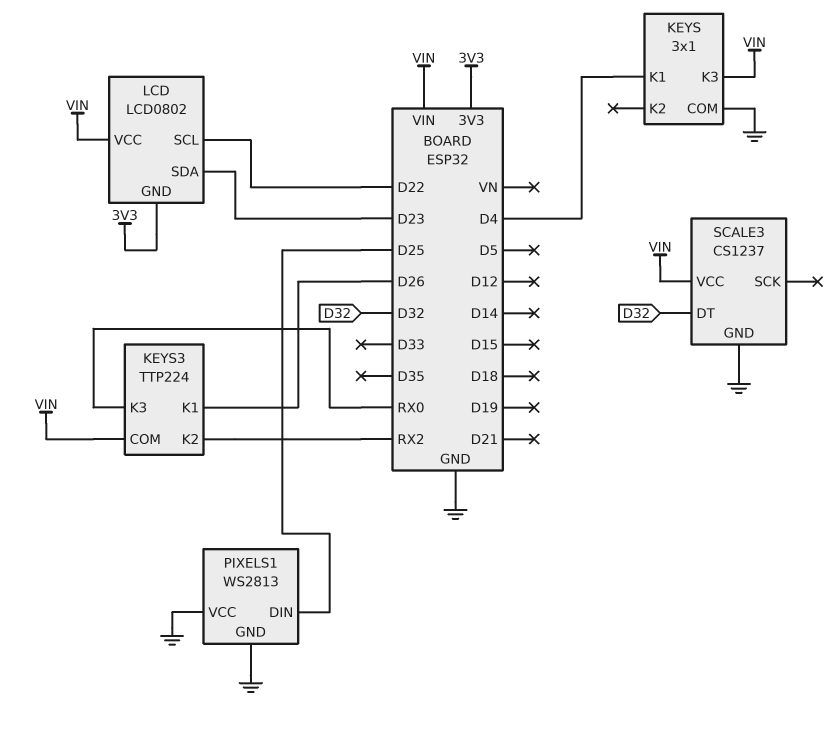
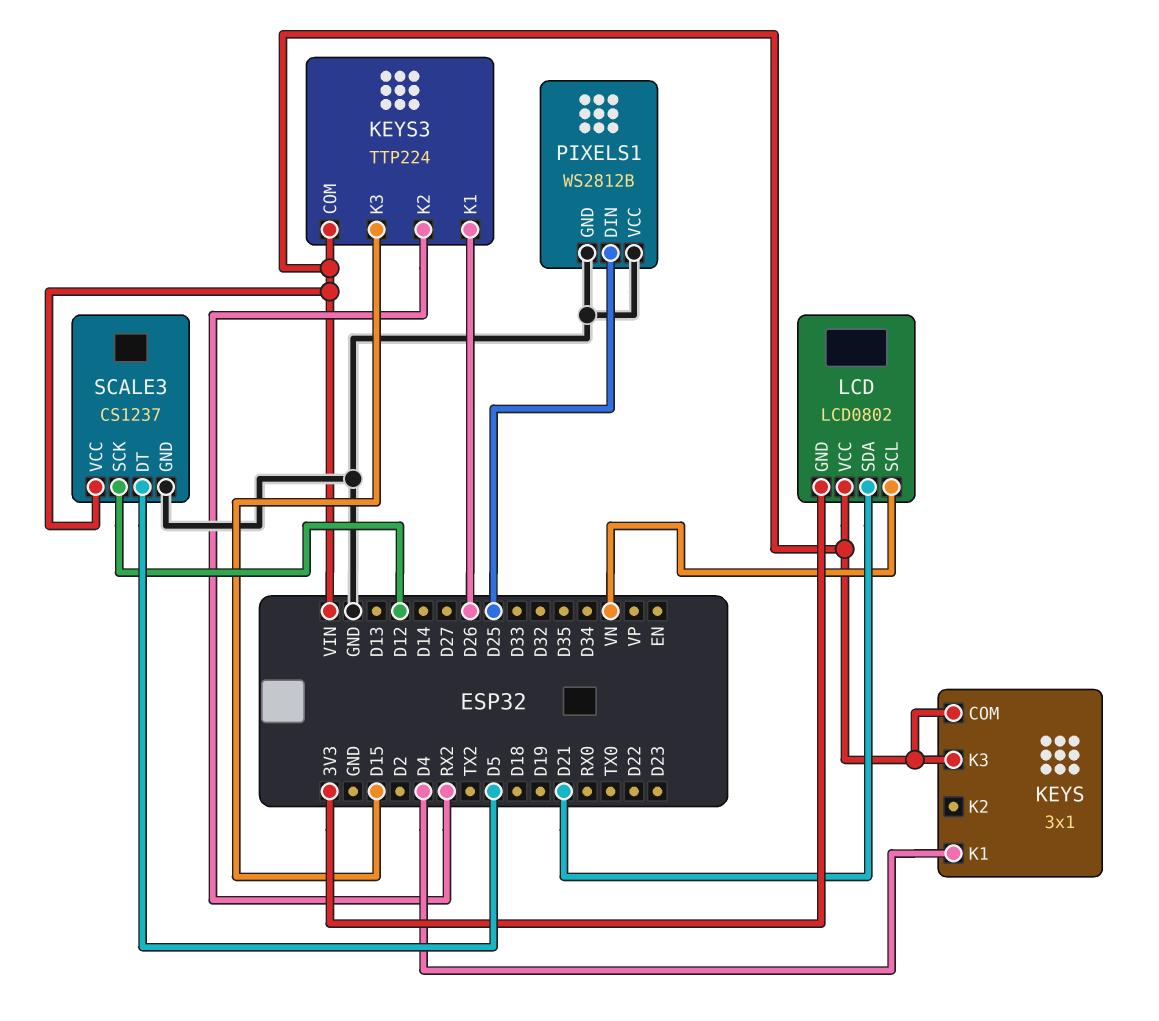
KEYS pin COM: GND -> VIN
KEYS3 pin K3: RX0 -> D15
LCD pin SCL: D22 -> VN
LCD pin SDA: D23 -> D21
PIXELS1: WS2813 -> WS2812B
SCALE3 pin DT: D32 -> D5
SCALE3 pin SCK: none -> D12

